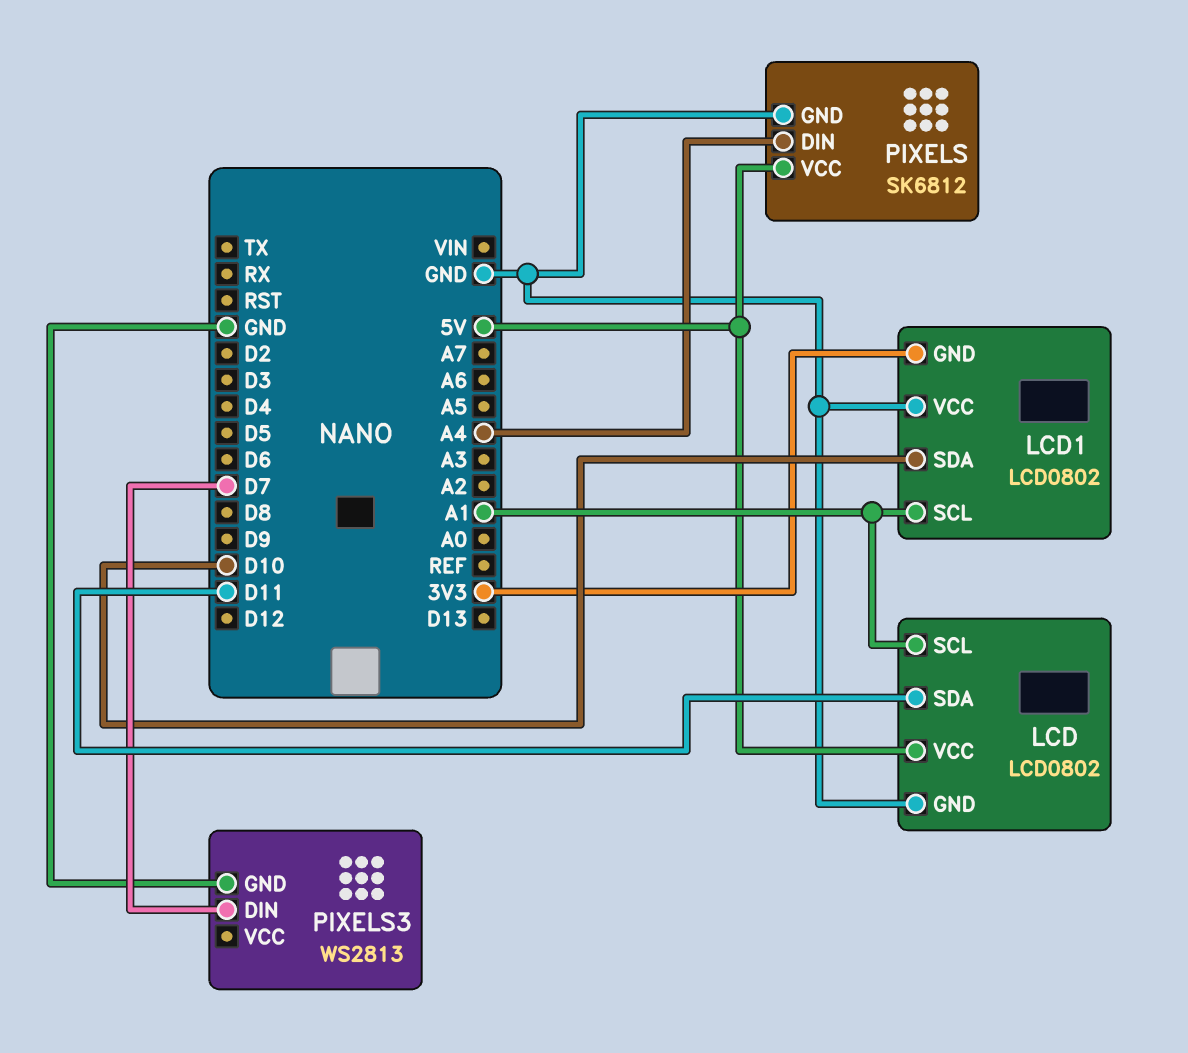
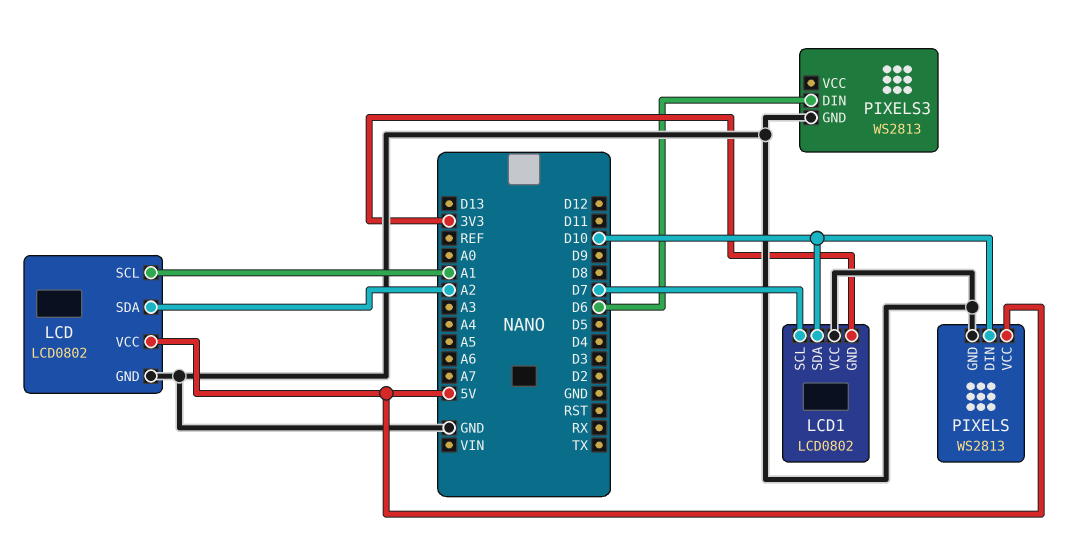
LCD pin SDA: D11 -> A2
LCD1 pin SCL: A1 -> D7
PIXELS: SK6812 -> WS2813
PIXELS pin DIN: A4 -> D10
PIXELS3 pin DIN: D7 -> D6

